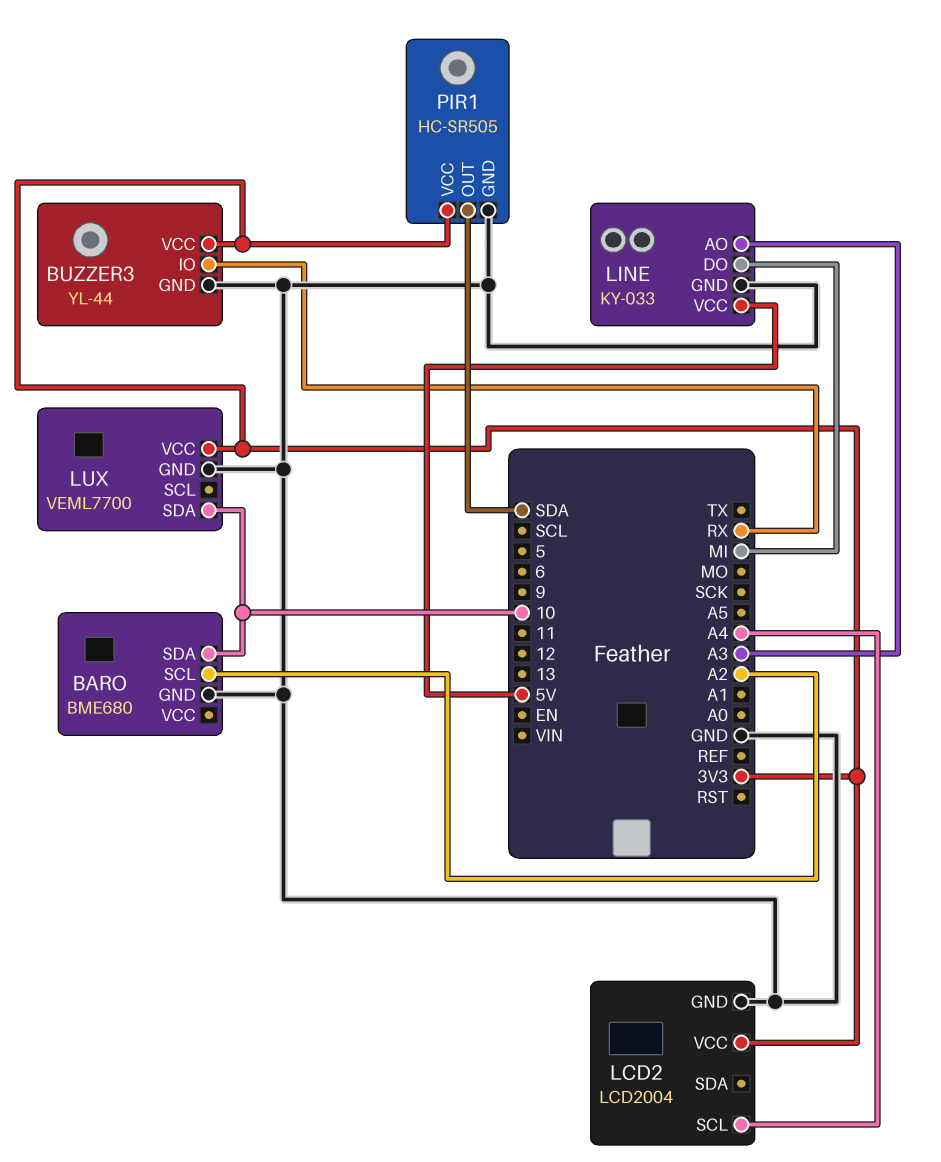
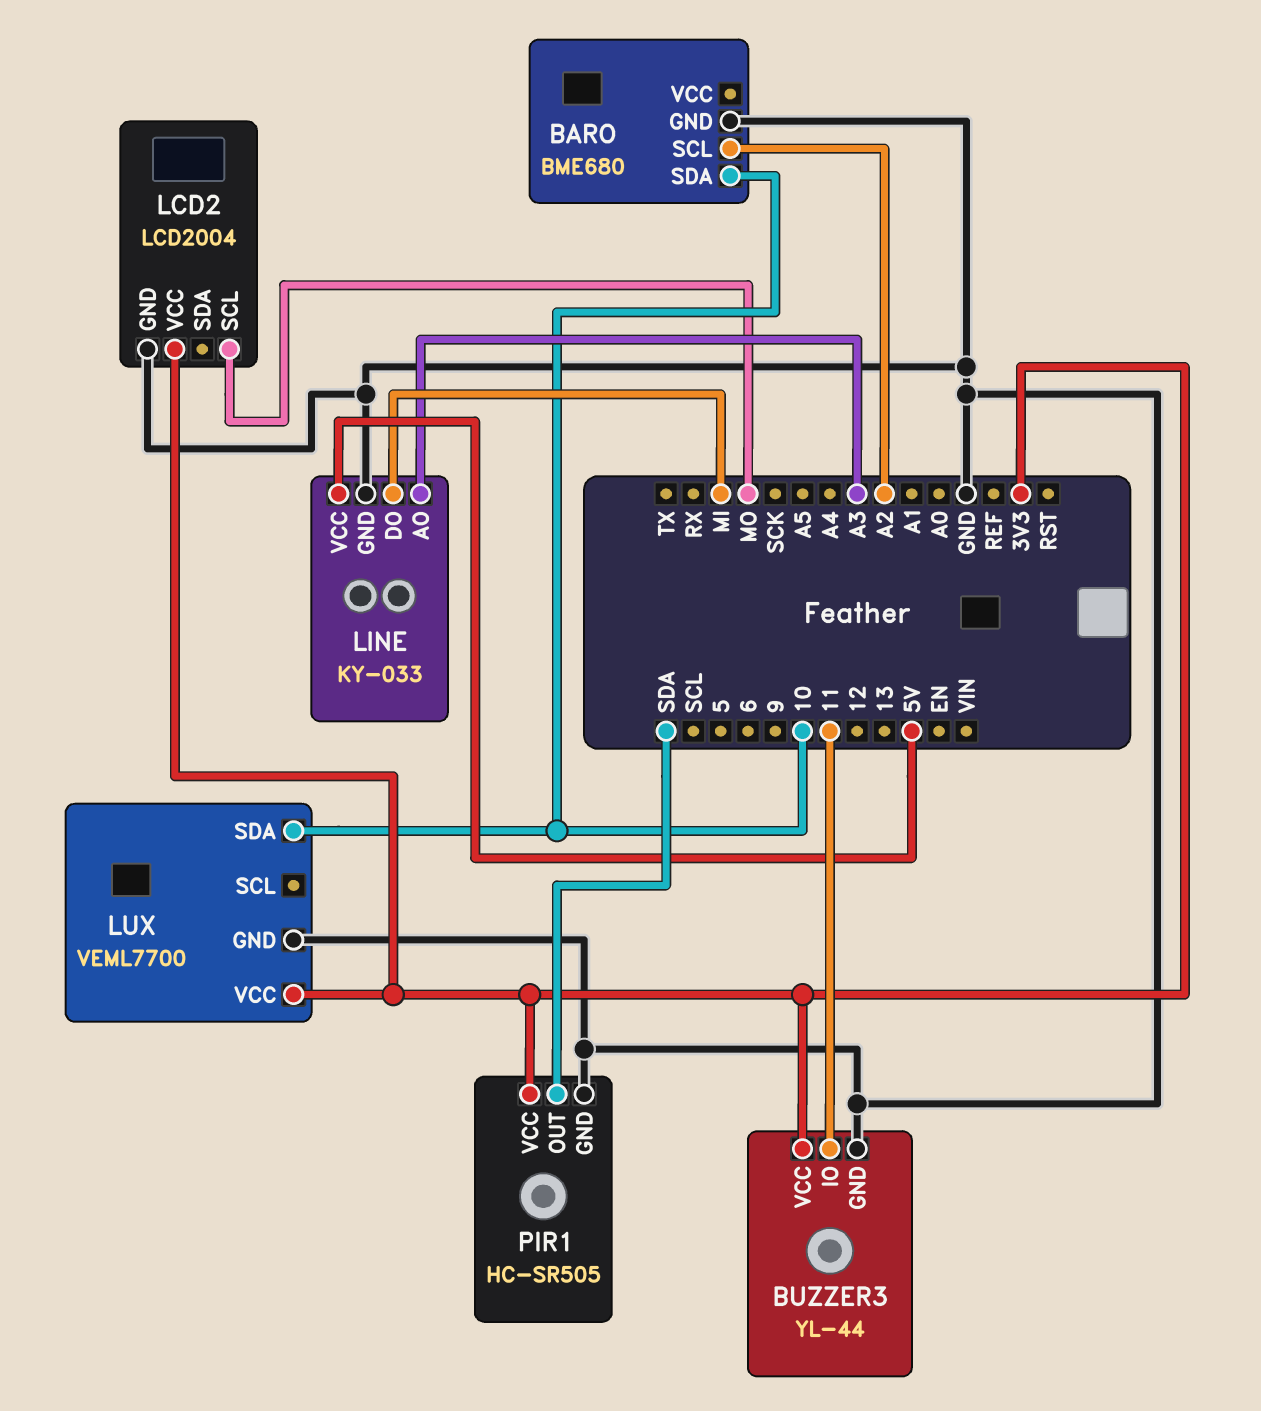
BUZZER3 pin IO: RX -> 11
LCD2 pin SCL: A4 -> MO

